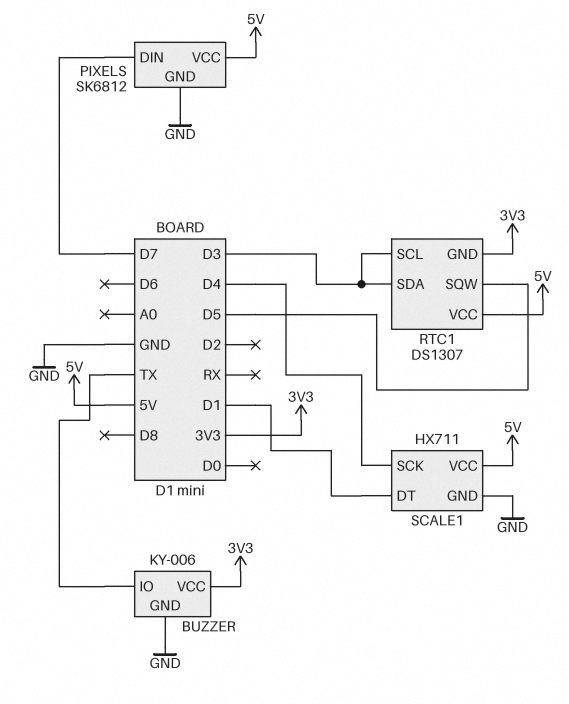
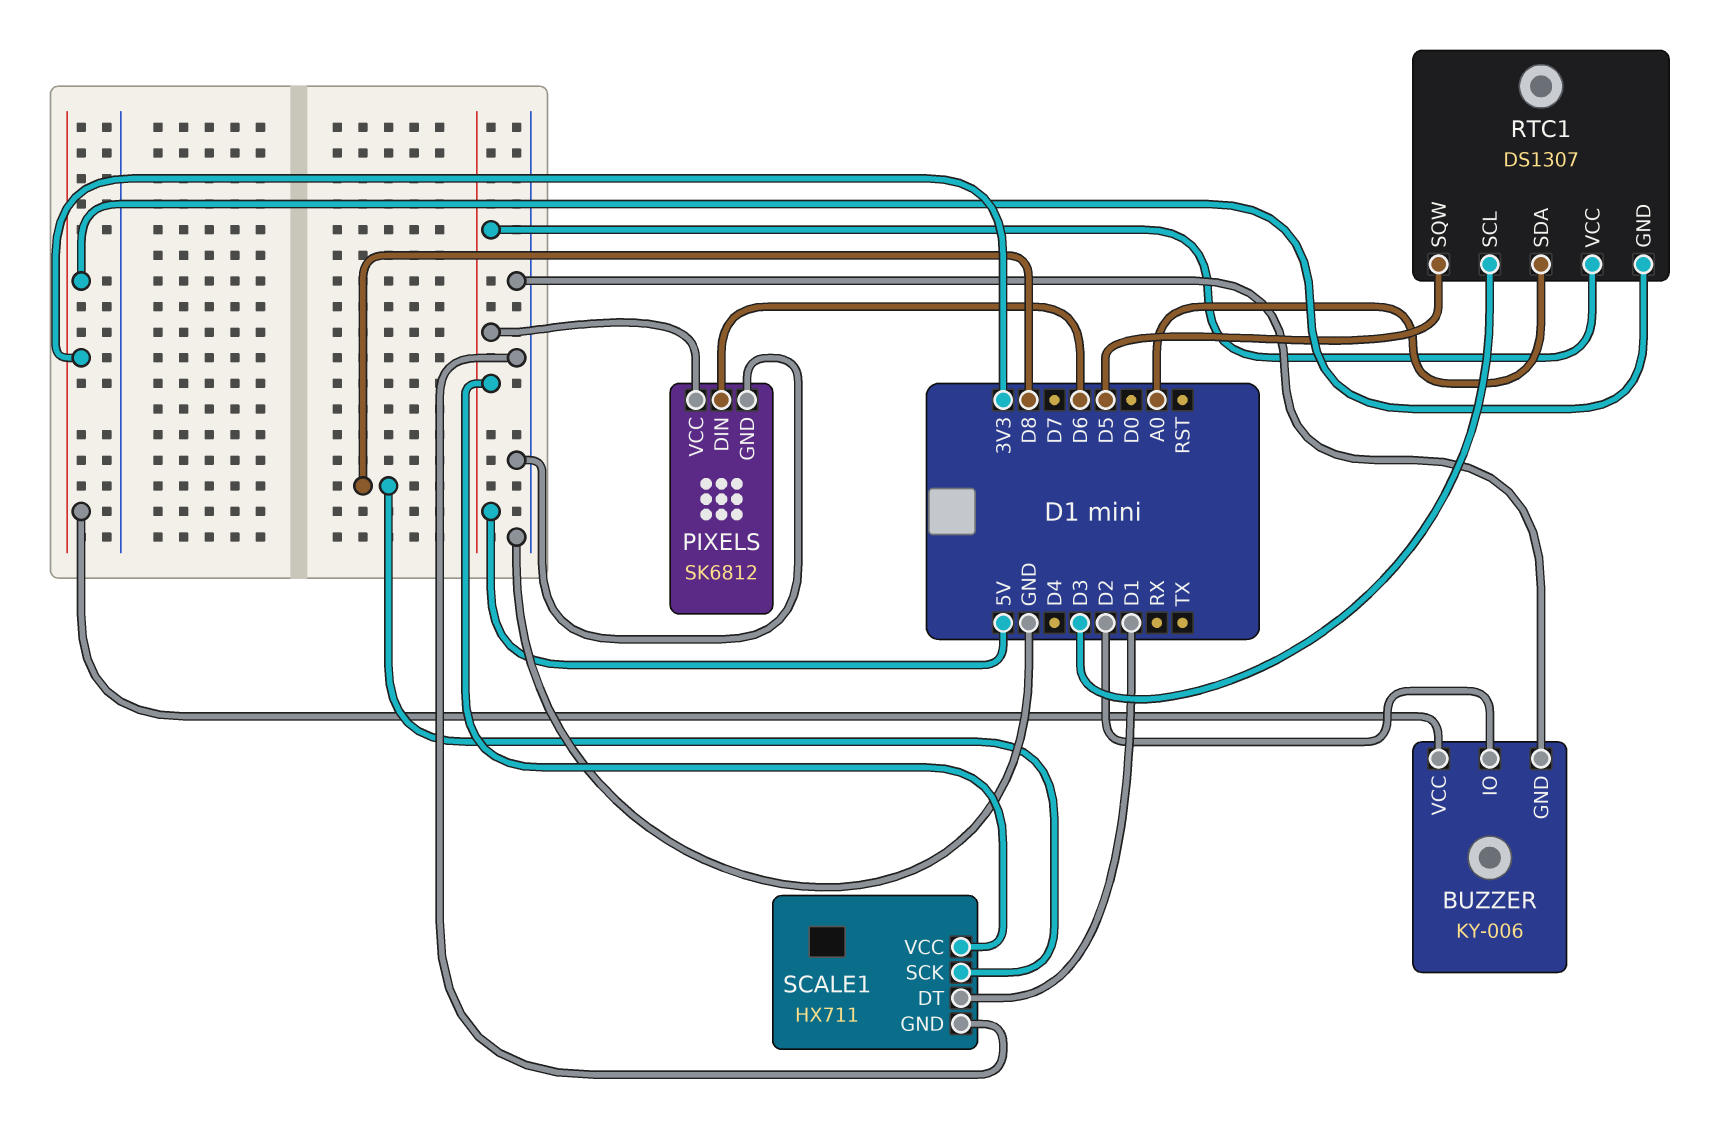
BUZZER pin IO: TX -> D2
PIXELS pin DIN: D7 -> D6
RTC1 pin SDA: D3 -> A0
SCALE1 pin SCK: D4 -> D8

